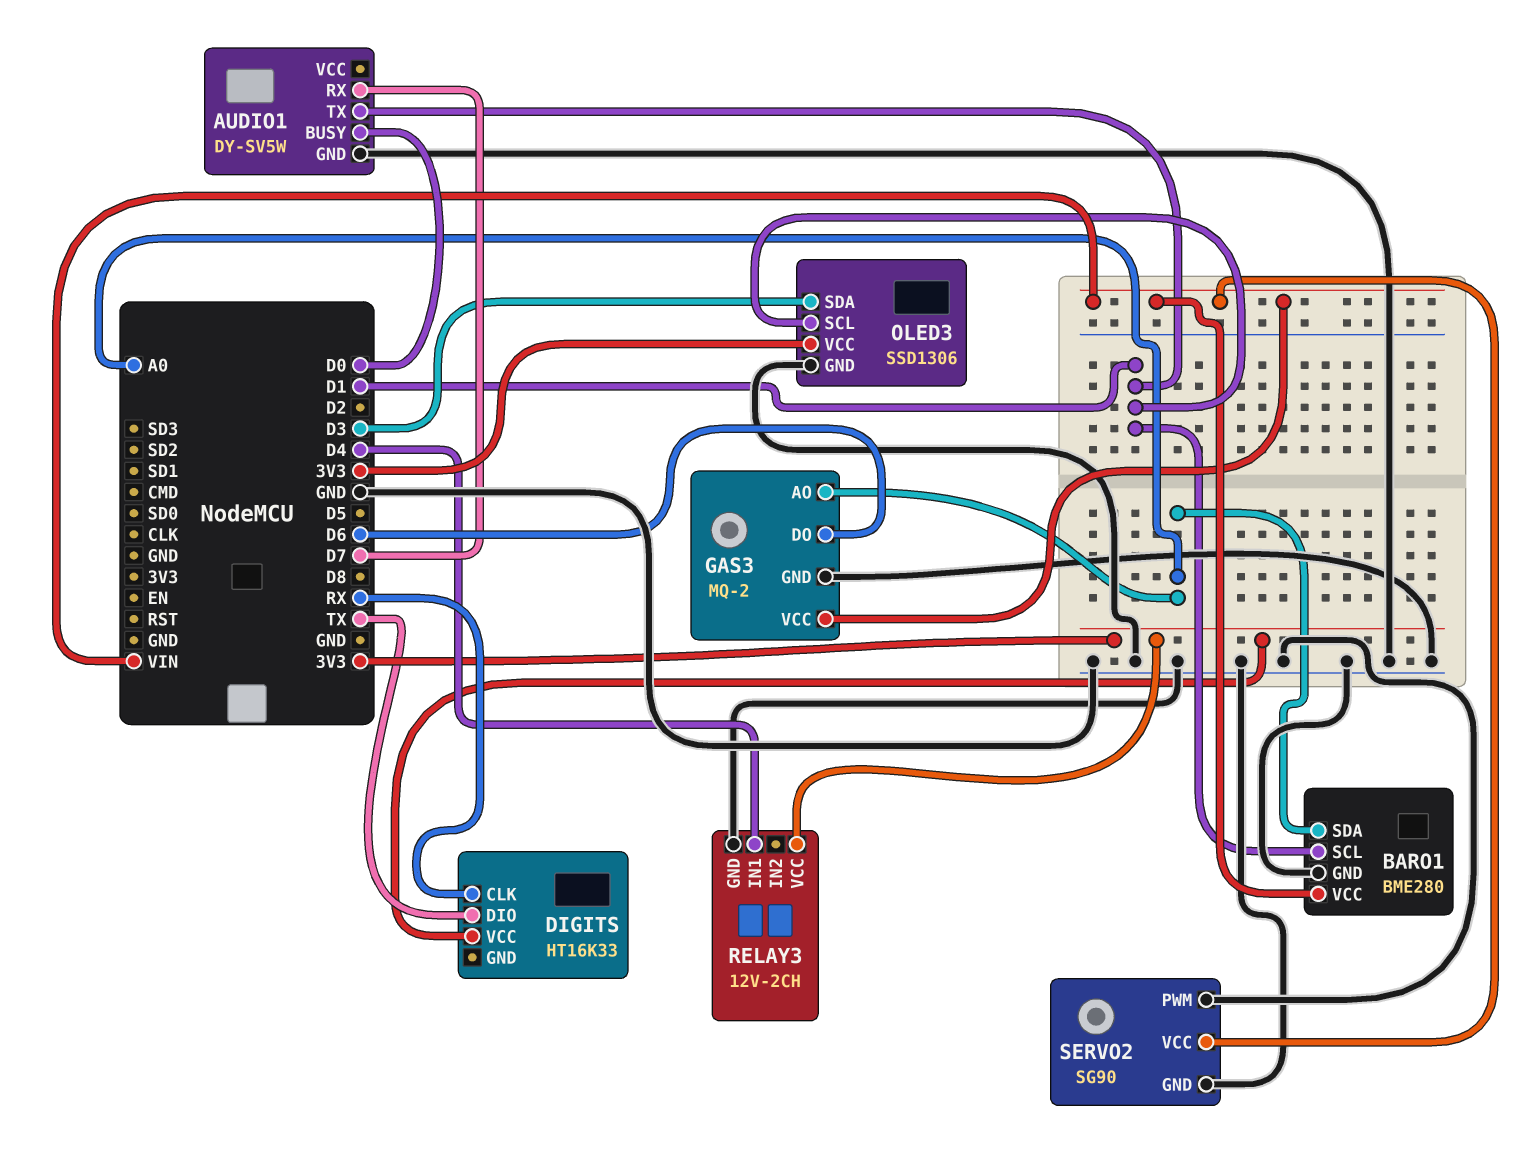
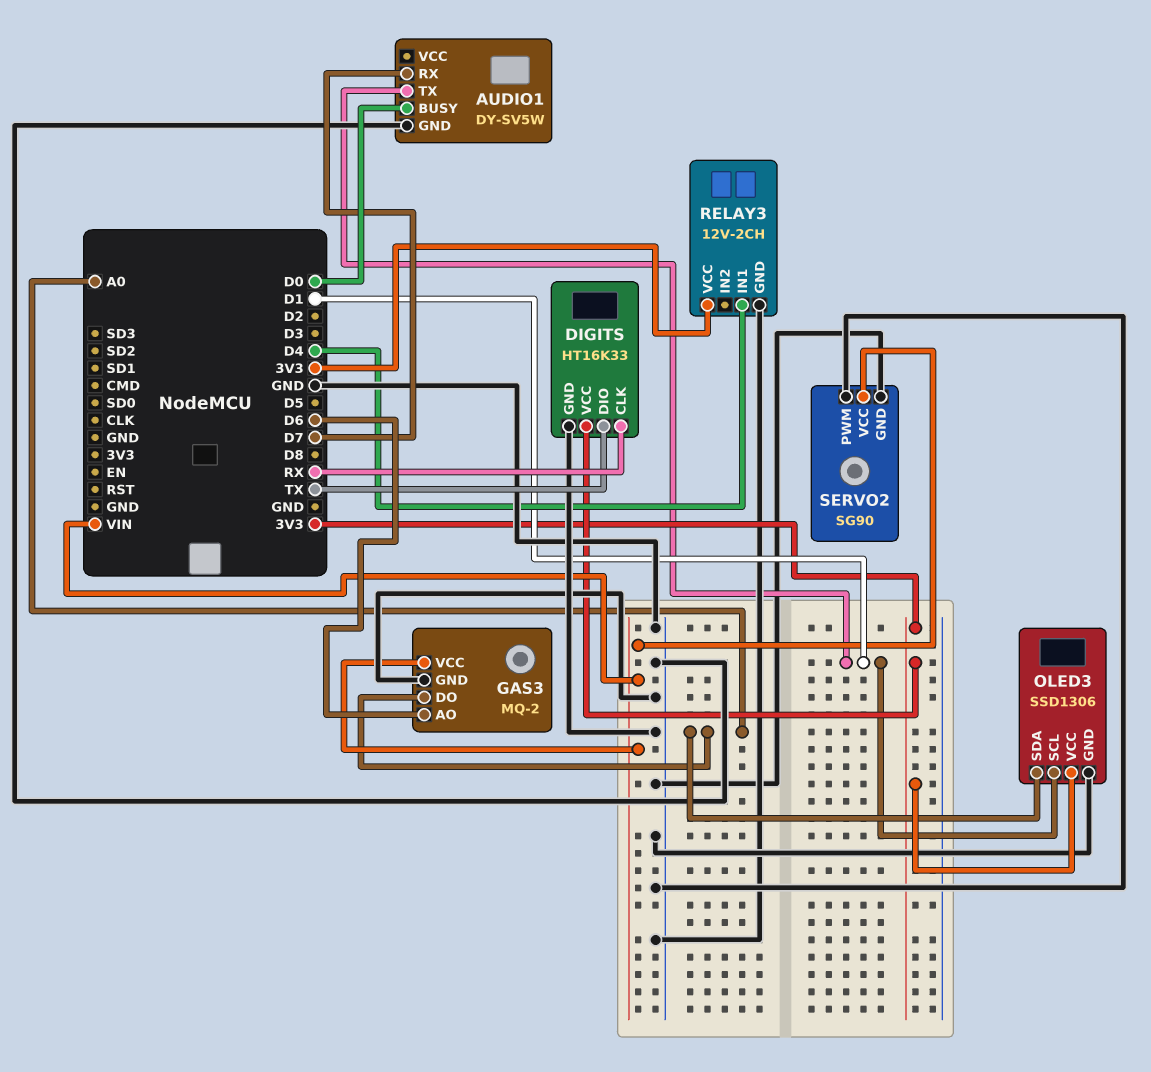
BARO1: BME280 -> none
BARO1 pin GND: GND -> none
BARO1 pin SCL: D1 -> none
BARO1 pin SDA: A0 -> none
BARO1 pin VCC: VIN -> none
DIGITS pin GND: none -> GND
GAS3 pin AO: A0 -> D6
GAS3 pin DO: D6 -> A0
OLED3 pin SDA: D3 -> A0

